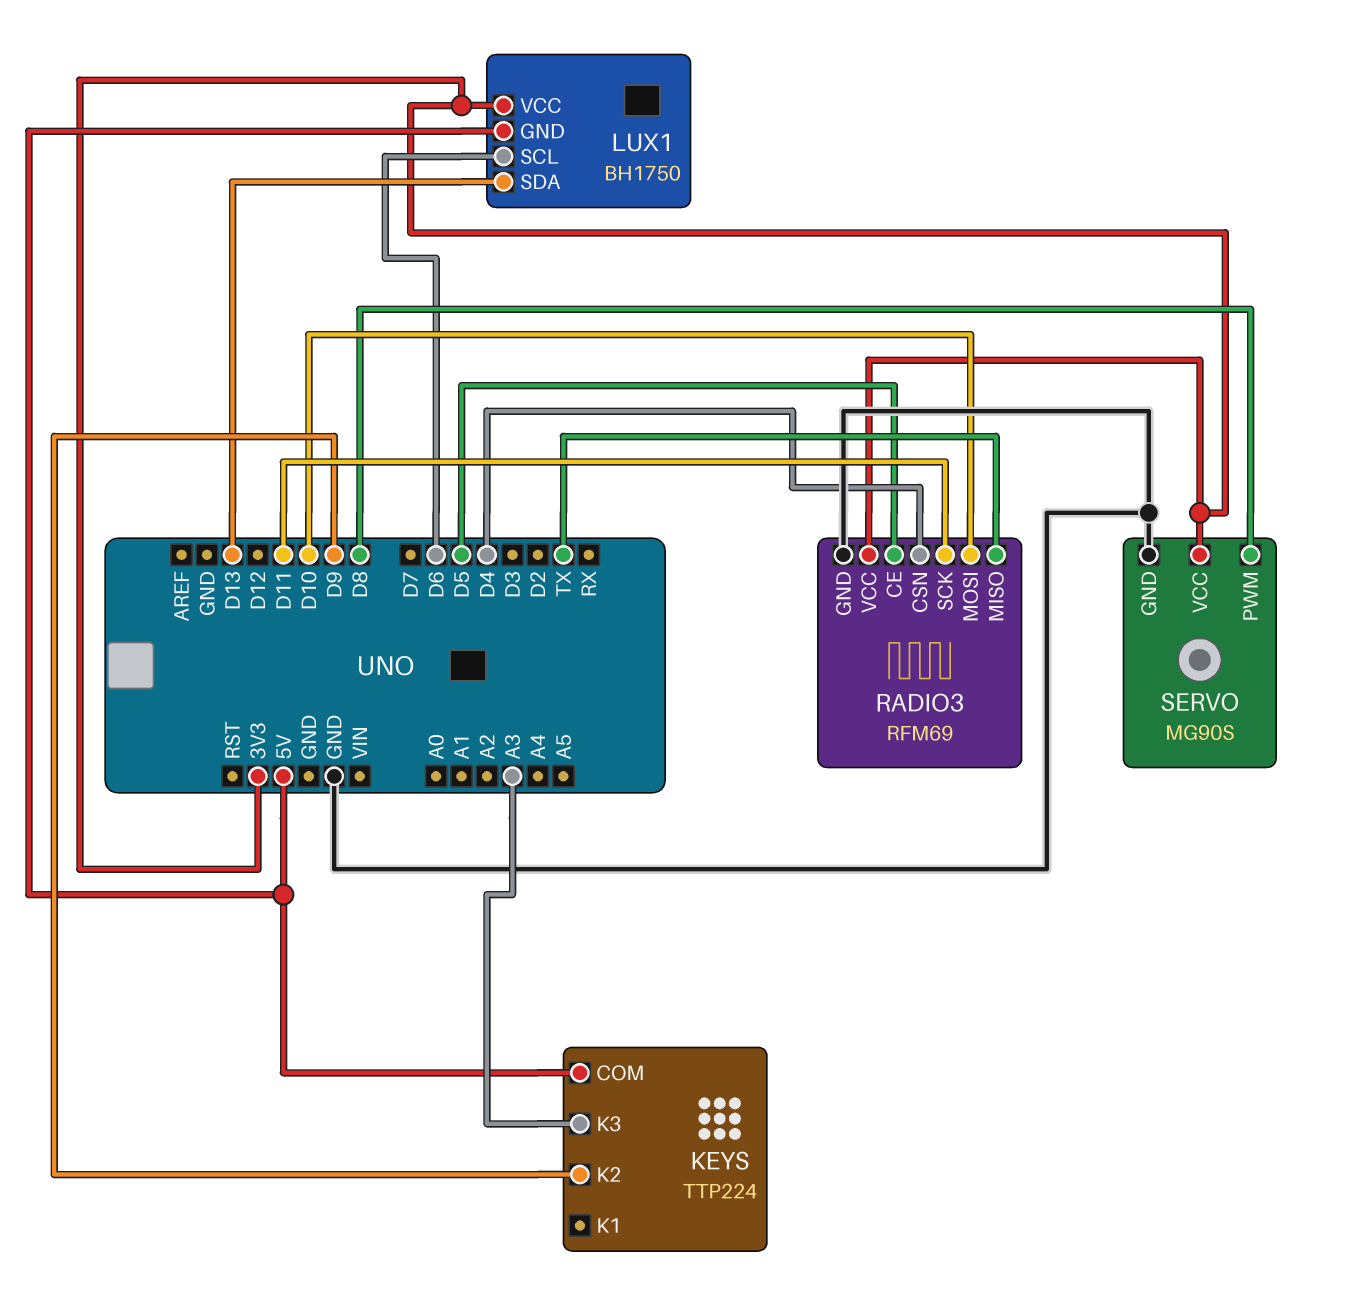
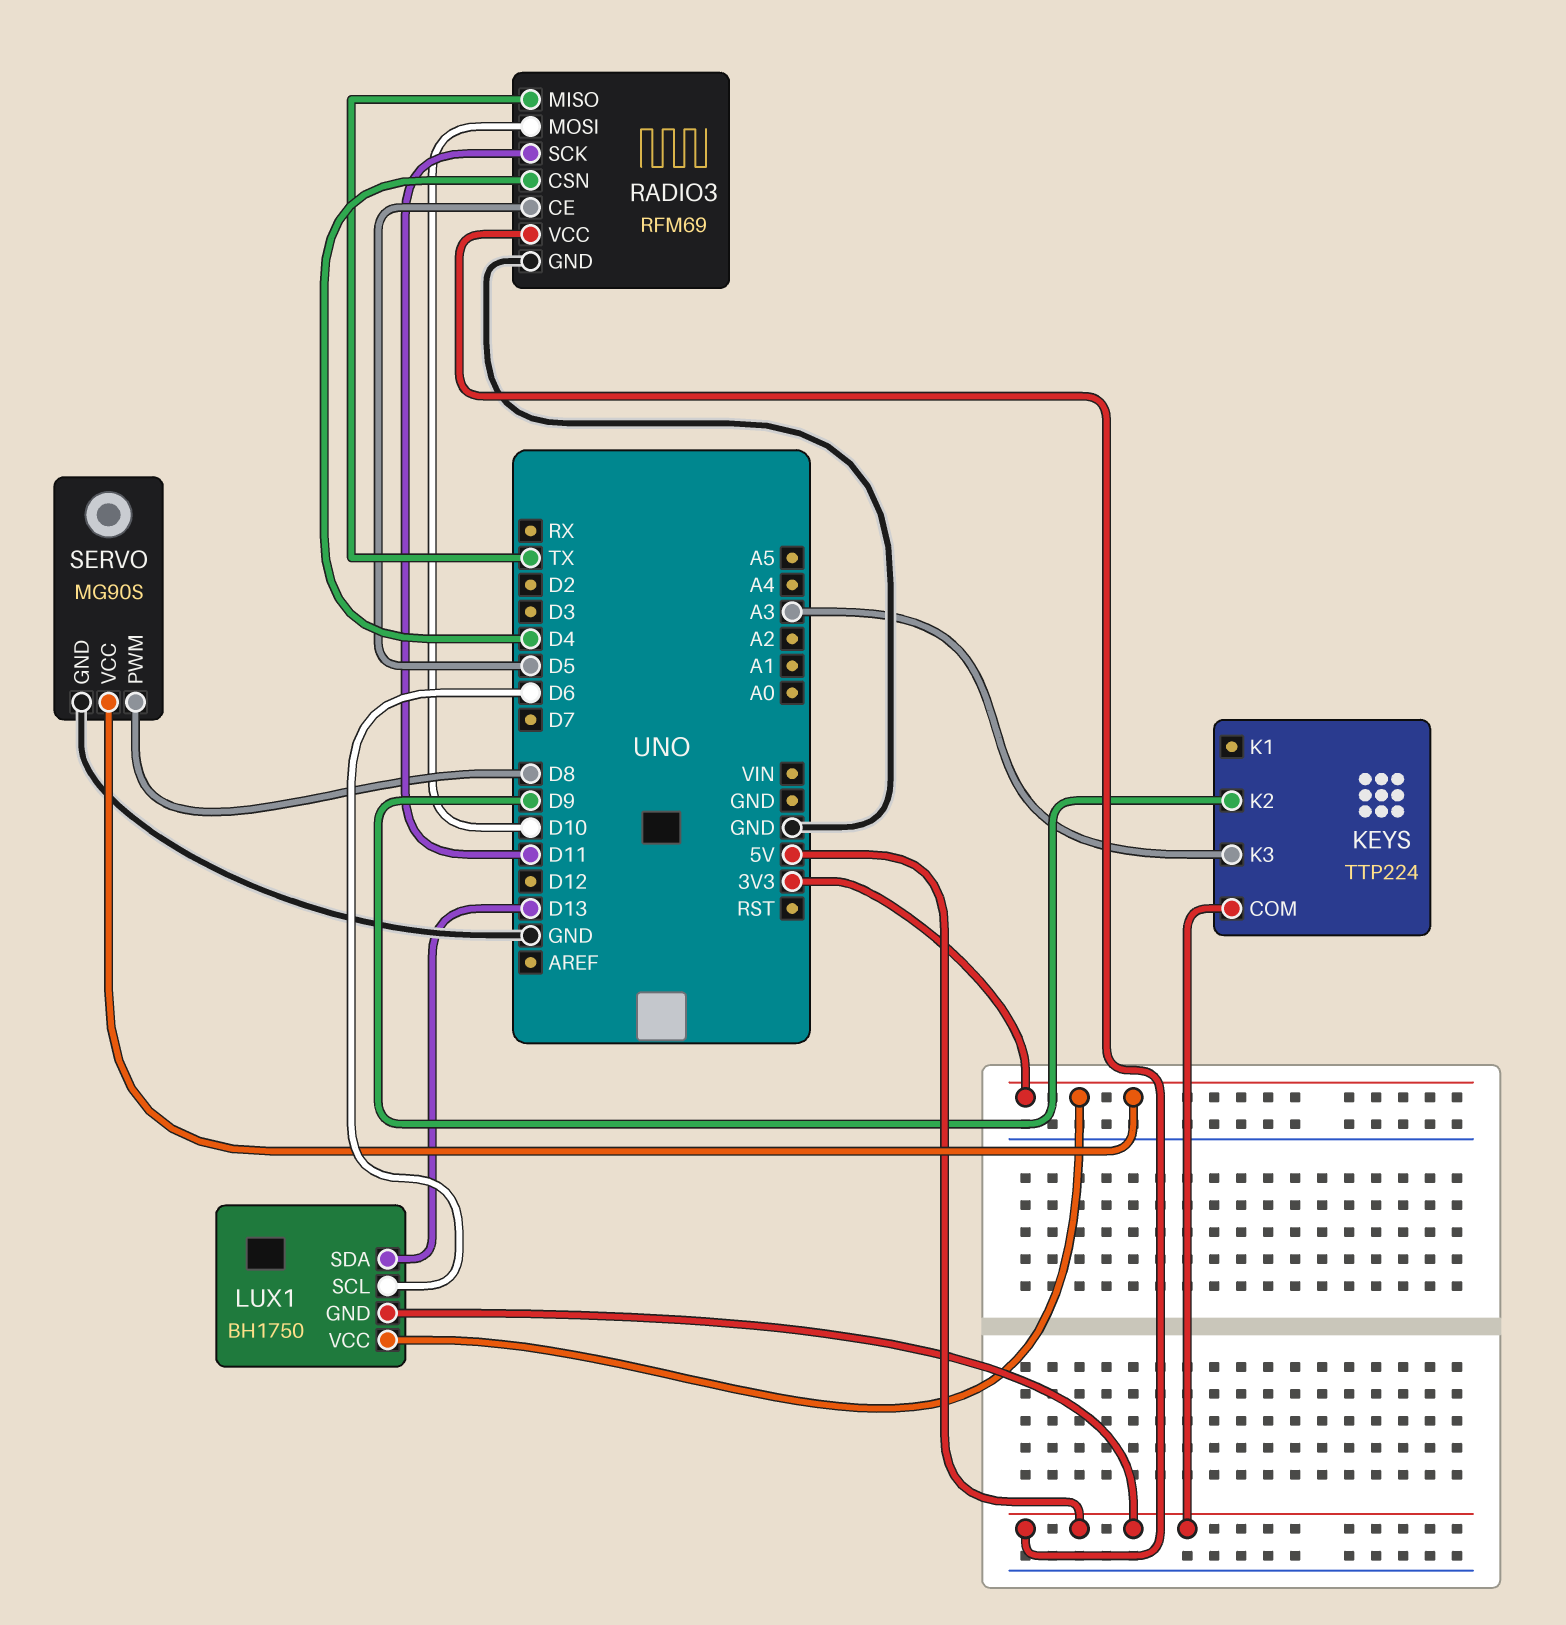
RADIO3 pin VCC: 3V3 -> 5V

